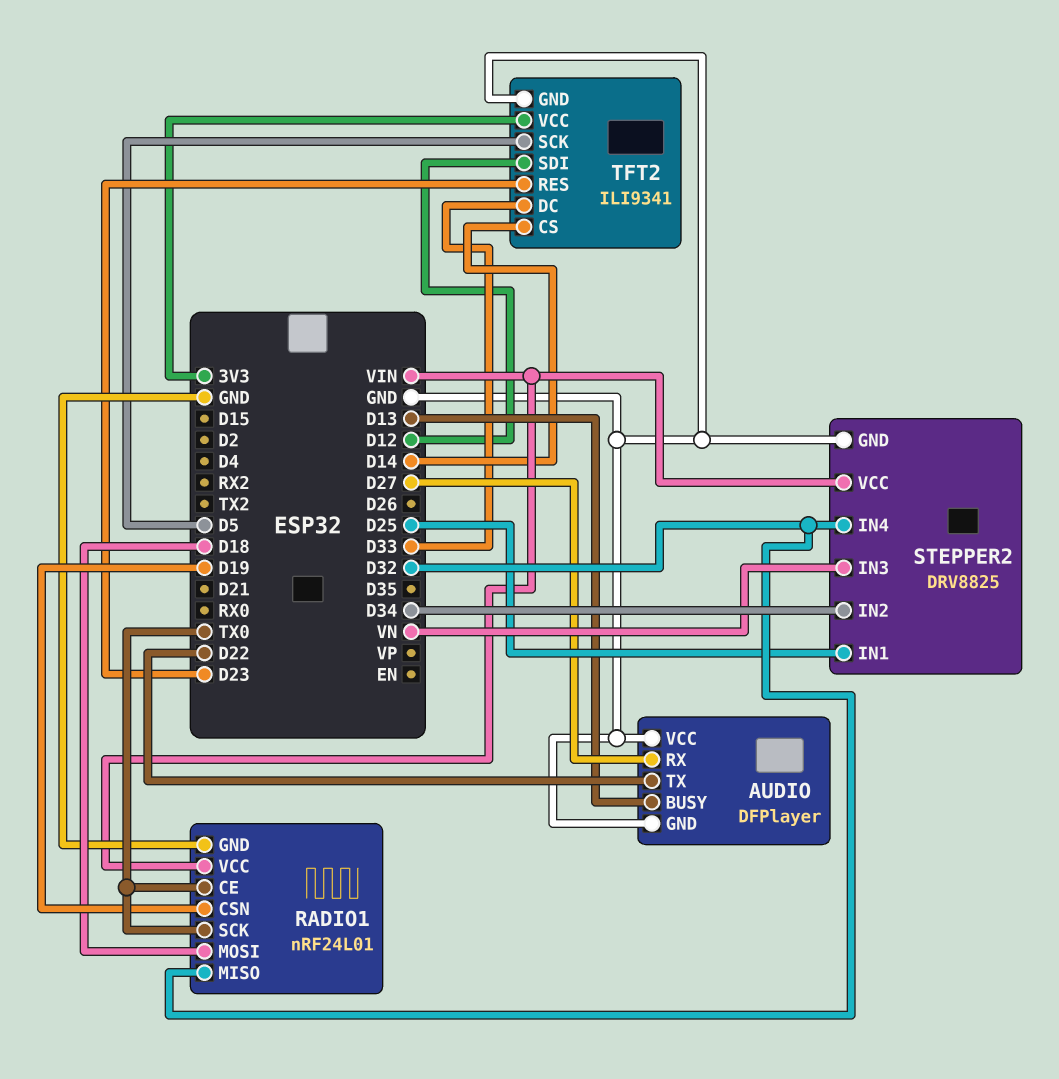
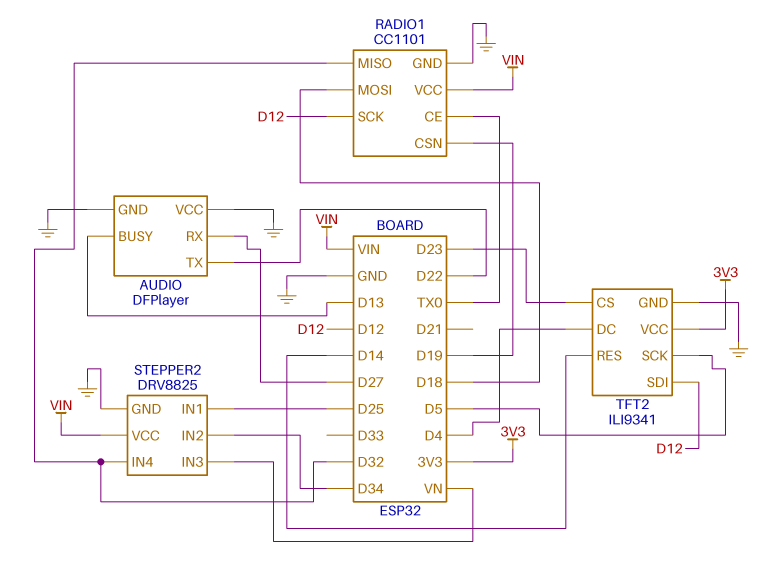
RADIO1: nRF24L01 -> CC1101
RADIO1 pin SCK: TX0 -> D12
TFT2 pin CS: D14 -> D23
TFT2 pin DC: D33 -> D4
TFT2 pin RES: D23 -> D14

